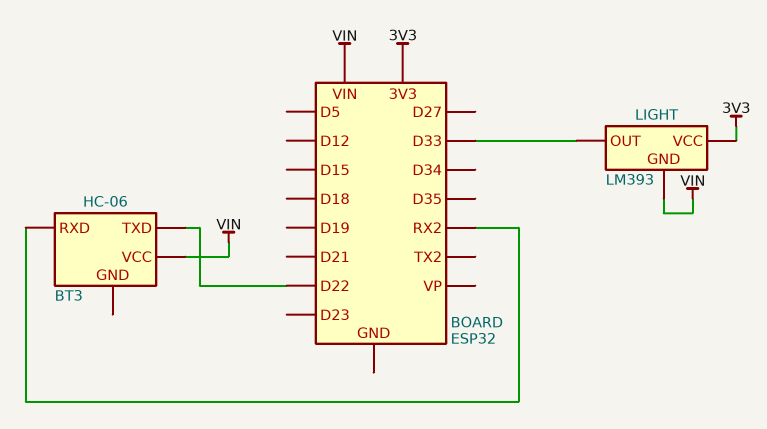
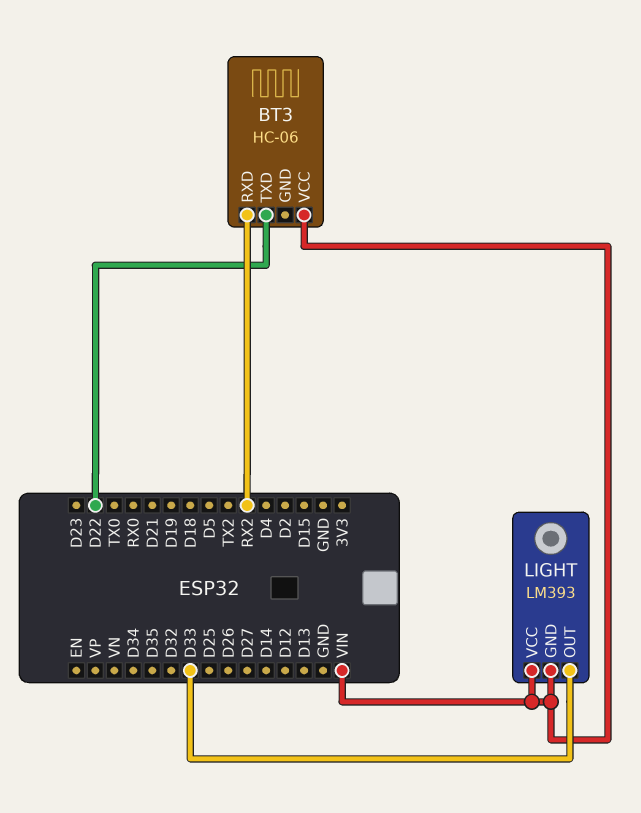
LIGHT pin VCC: 3V3 -> VIN

